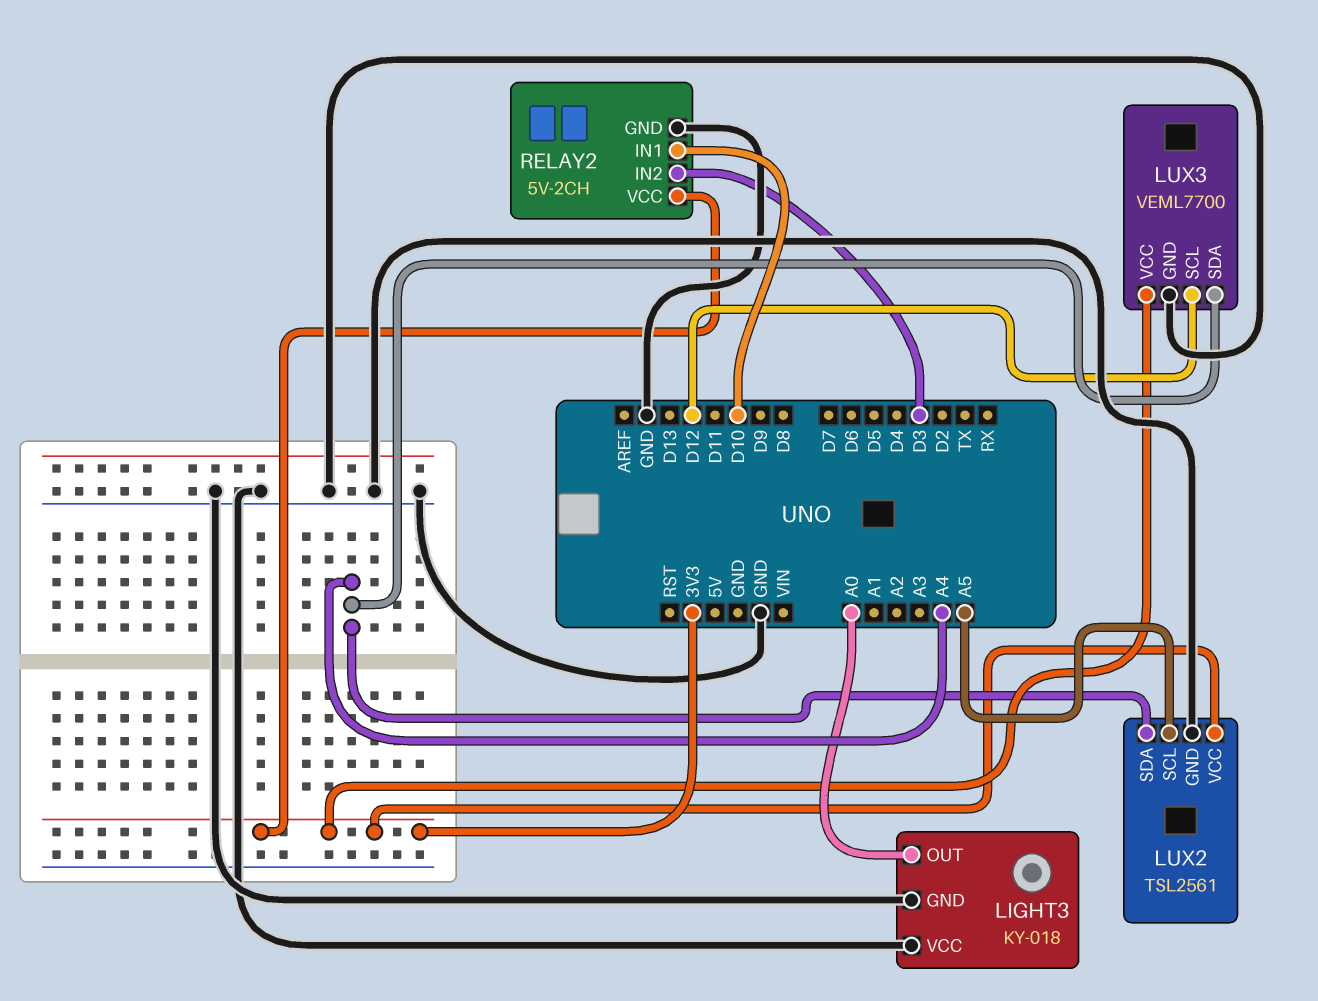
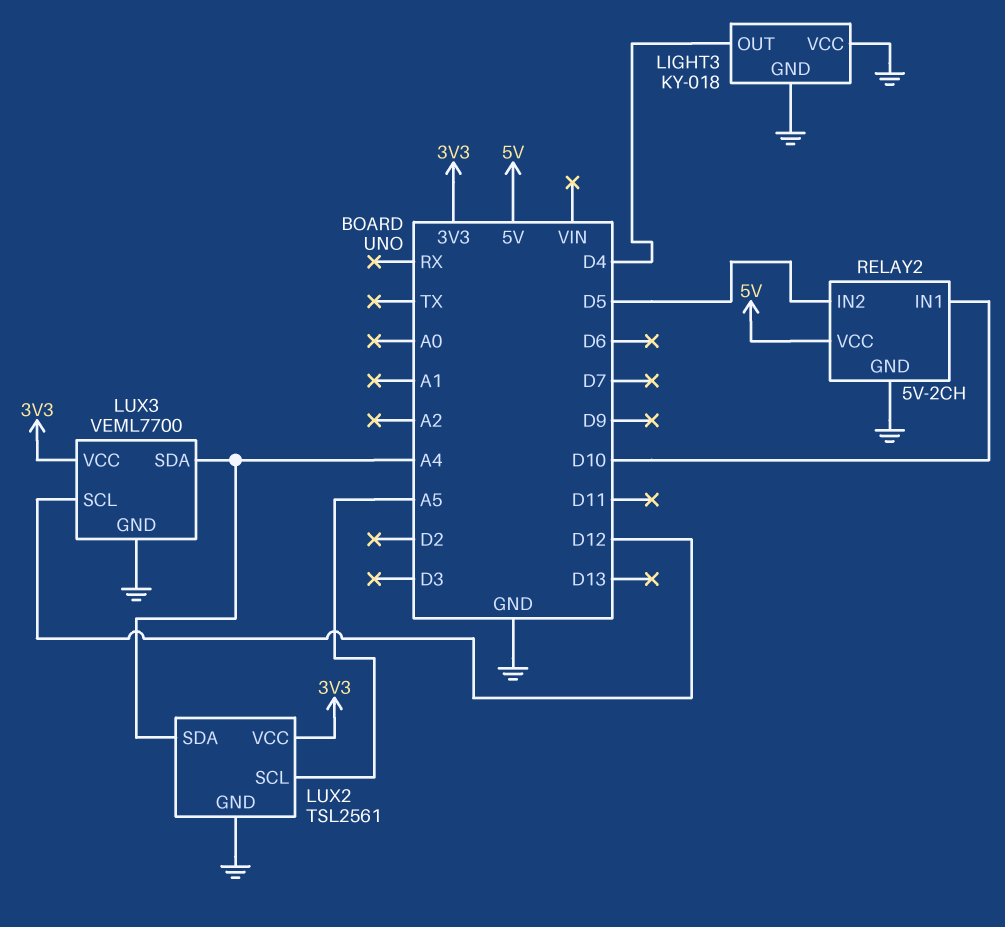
LIGHT3 pin OUT: A0 -> D4
RELAY2 pin IN2: D3 -> D5
RELAY2 pin VCC: 3V3 -> 5V

